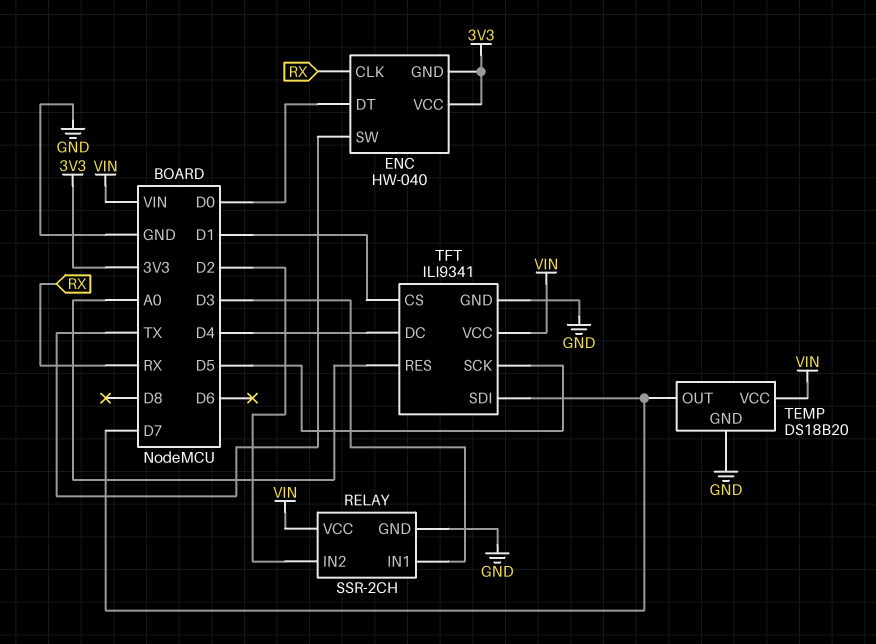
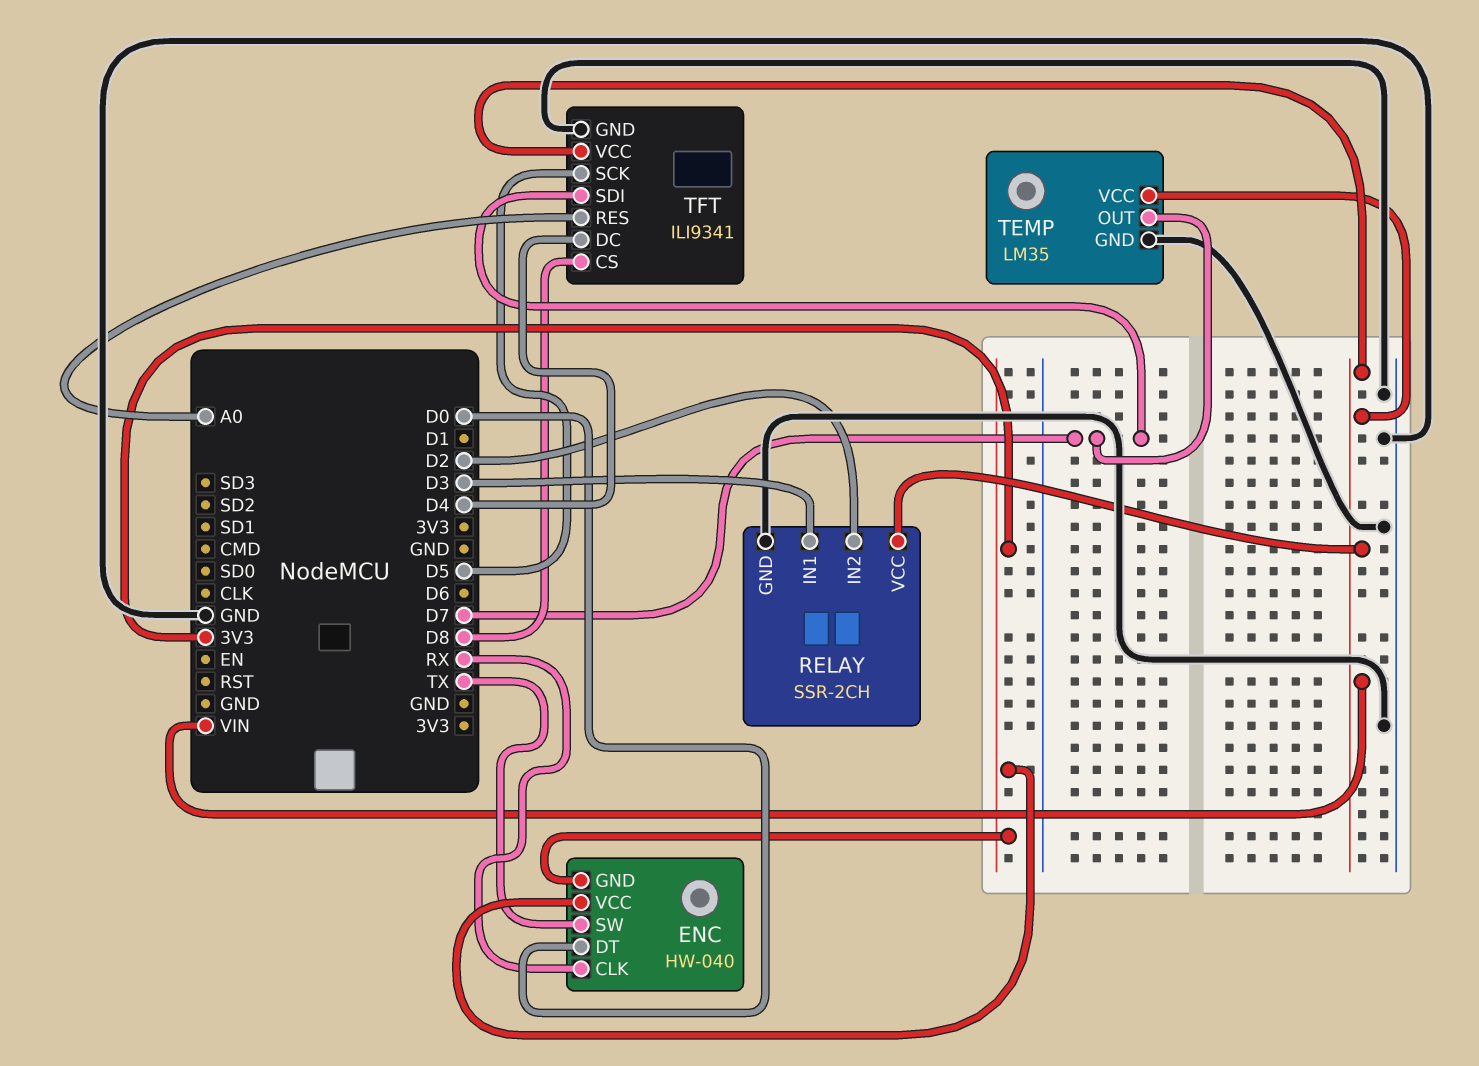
TEMP: DS18B20 -> LM35
TFT pin CS: D1 -> D8

